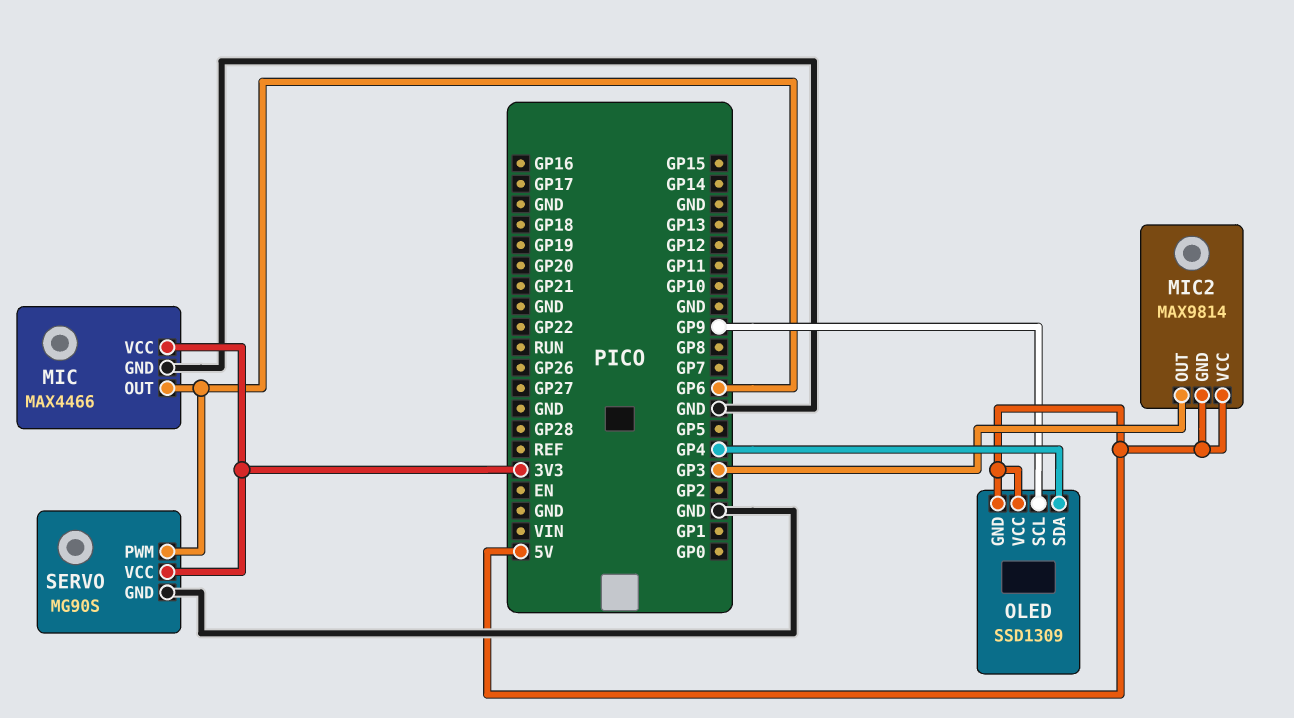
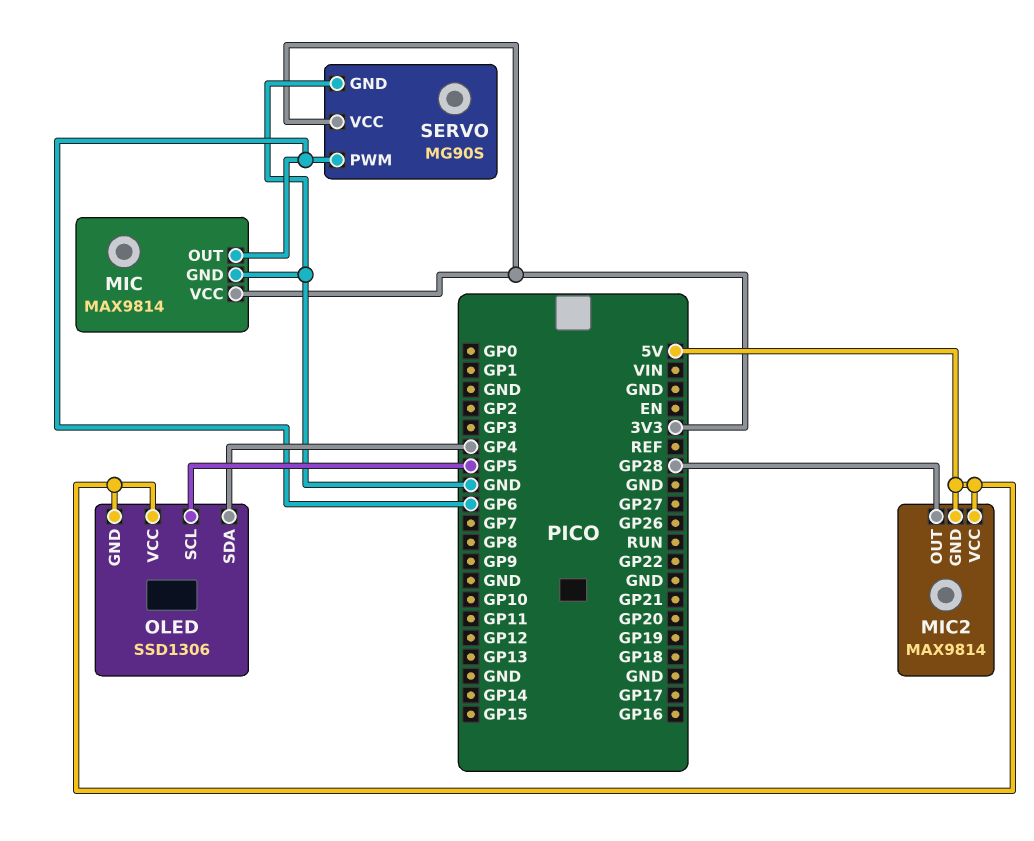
MIC: MAX4466 -> MAX9814
MIC2 pin OUT: GP3 -> GP28
OLED: SSD1309 -> SSD1306
OLED pin SCL: GP9 -> GP5

